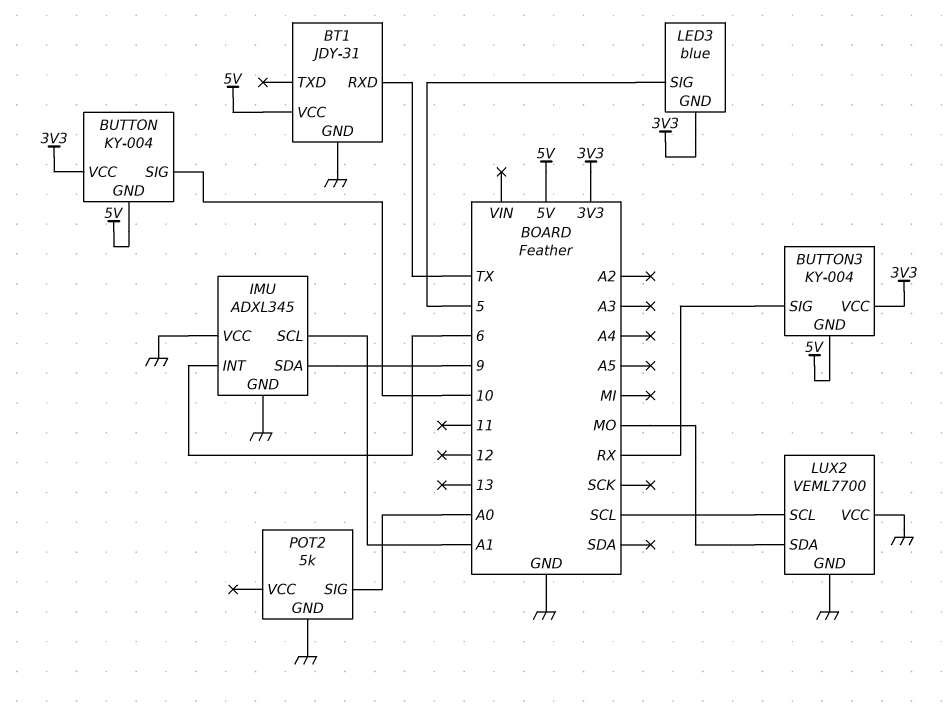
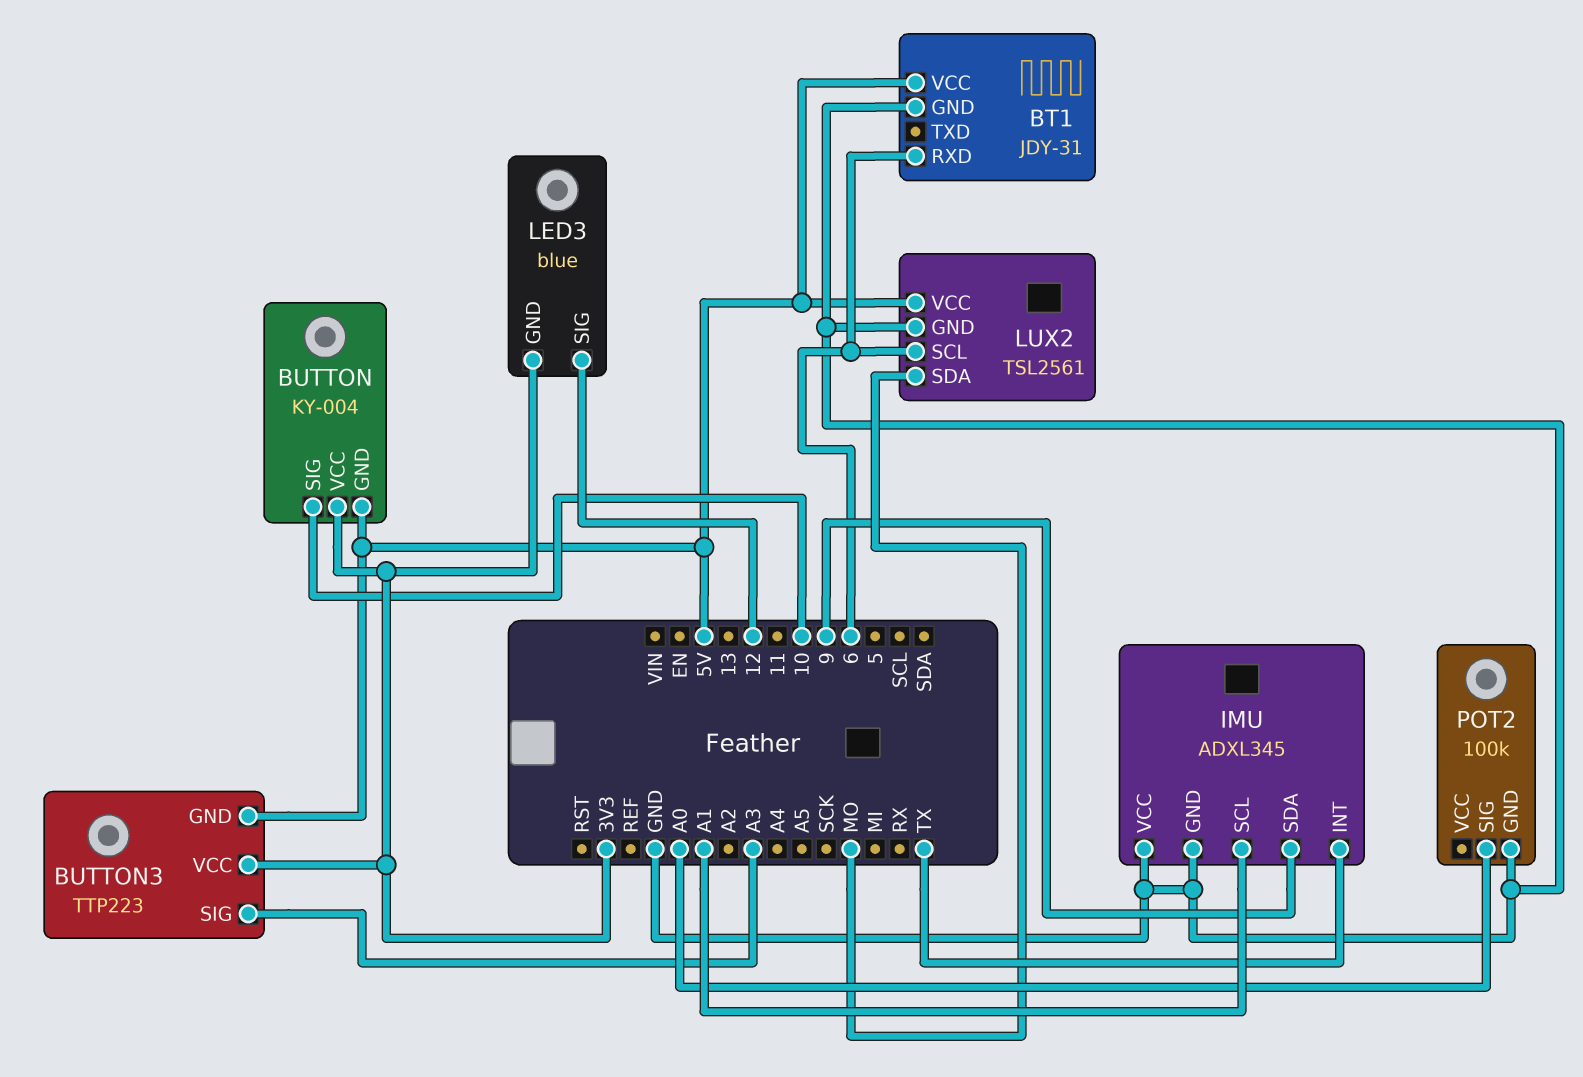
BT1 pin RXD: TX -> 6
BUTTON3: KY-004 -> TTP223
BUTTON3 pin SIG: RX -> A3
IMU pin INT: 6 -> TX
LED3 pin SIG: 5 -> 12
LUX2: VEML7700 -> TSL2561
LUX2 pin SCL: SCL -> 6
LUX2 pin VCC: GND -> 5V
POT2: 5k -> 100k

